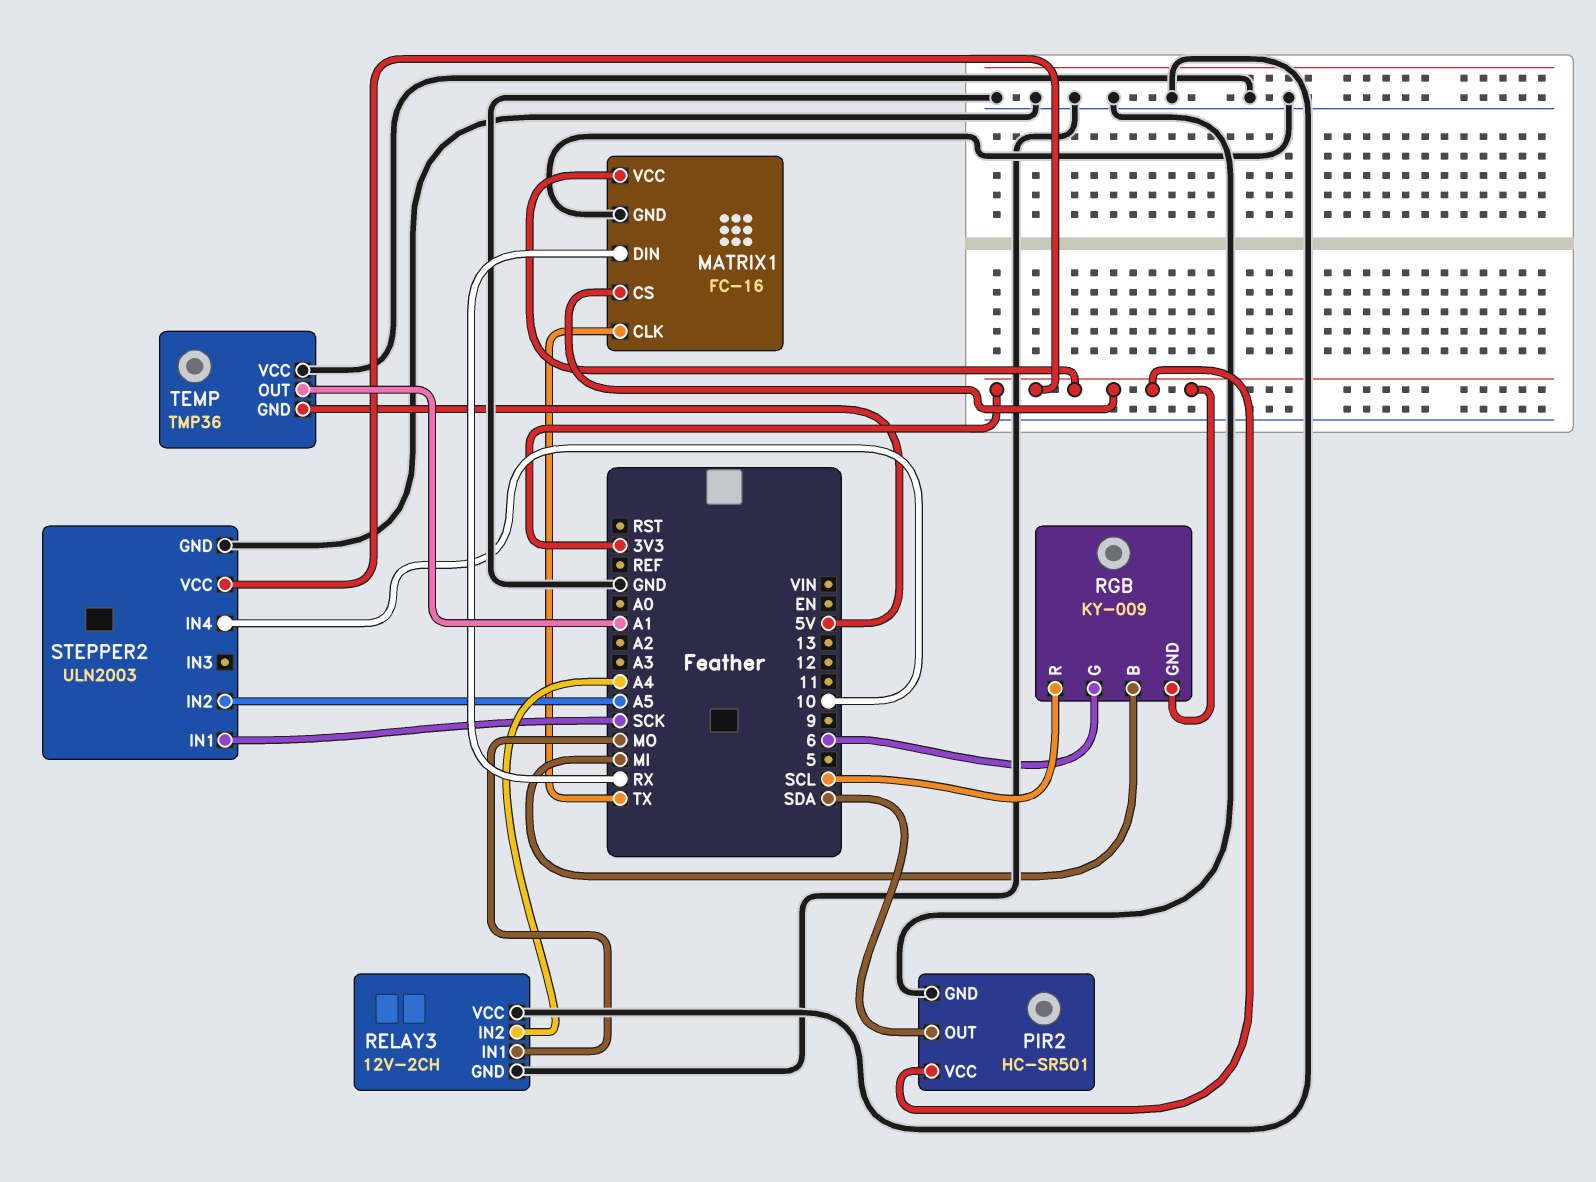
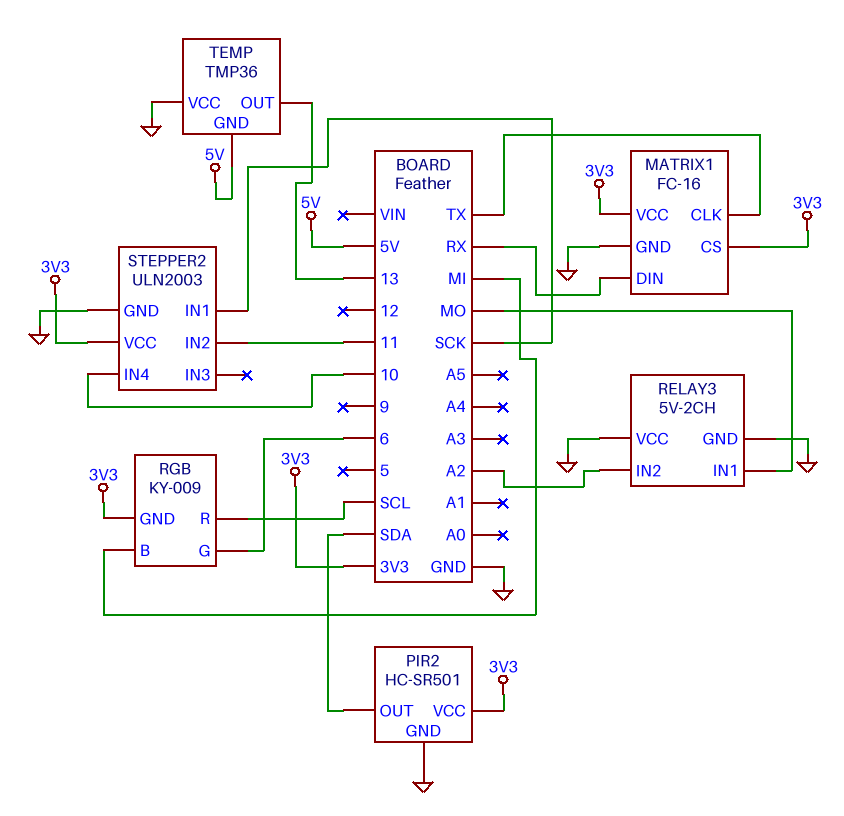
RELAY3: 12V-2CH -> 5V-2CH
RELAY3 pin IN2: A4 -> A2
STEPPER2 pin IN2: A5 -> 11
TEMP pin OUT: A1 -> 13

